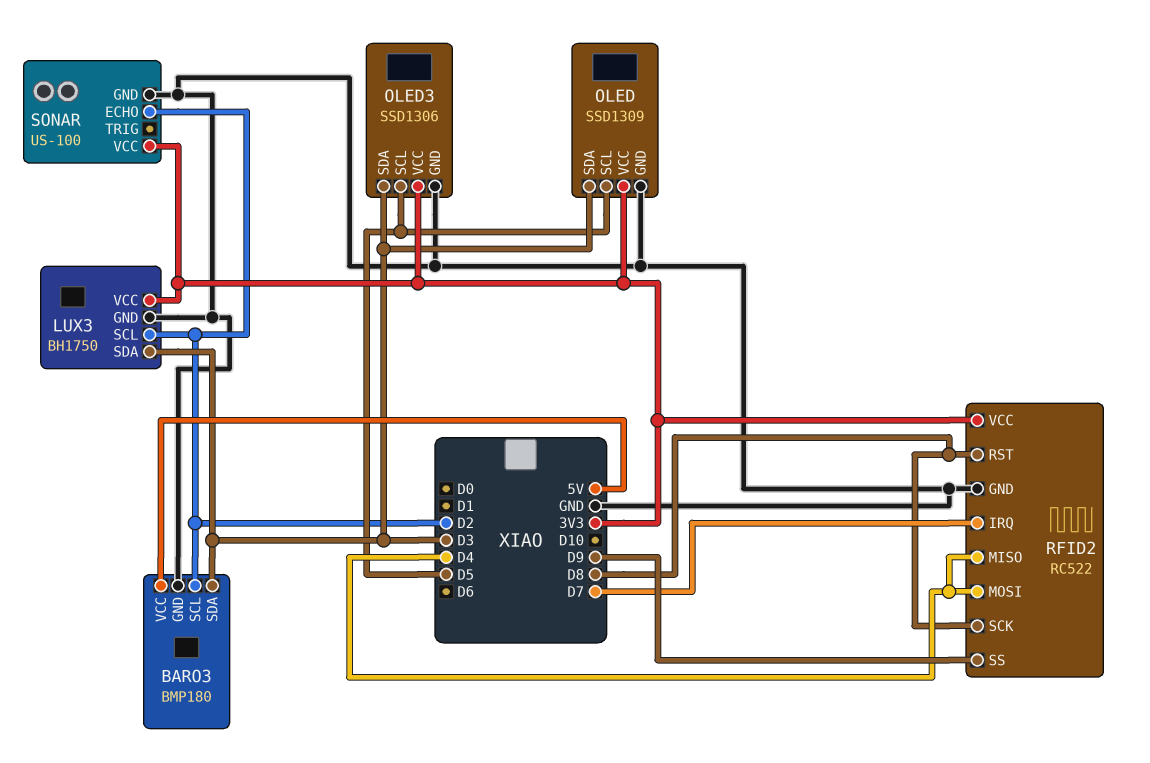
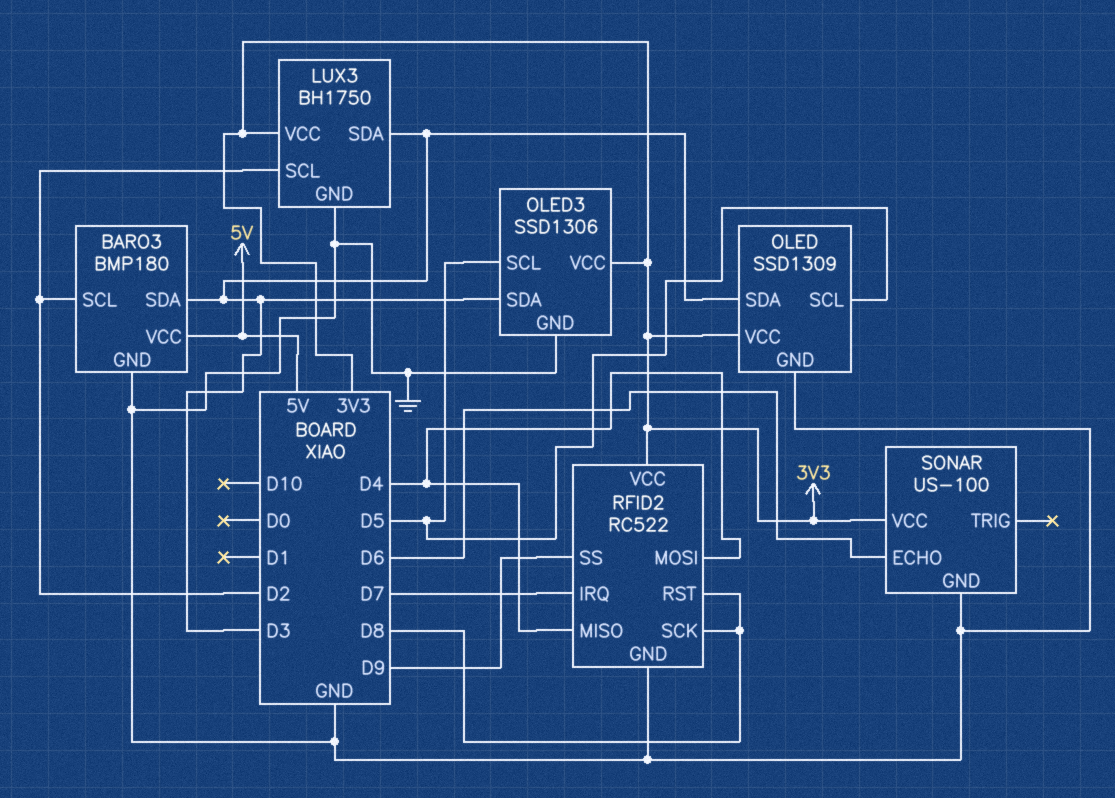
SONAR pin ECHO: D2 -> D6

